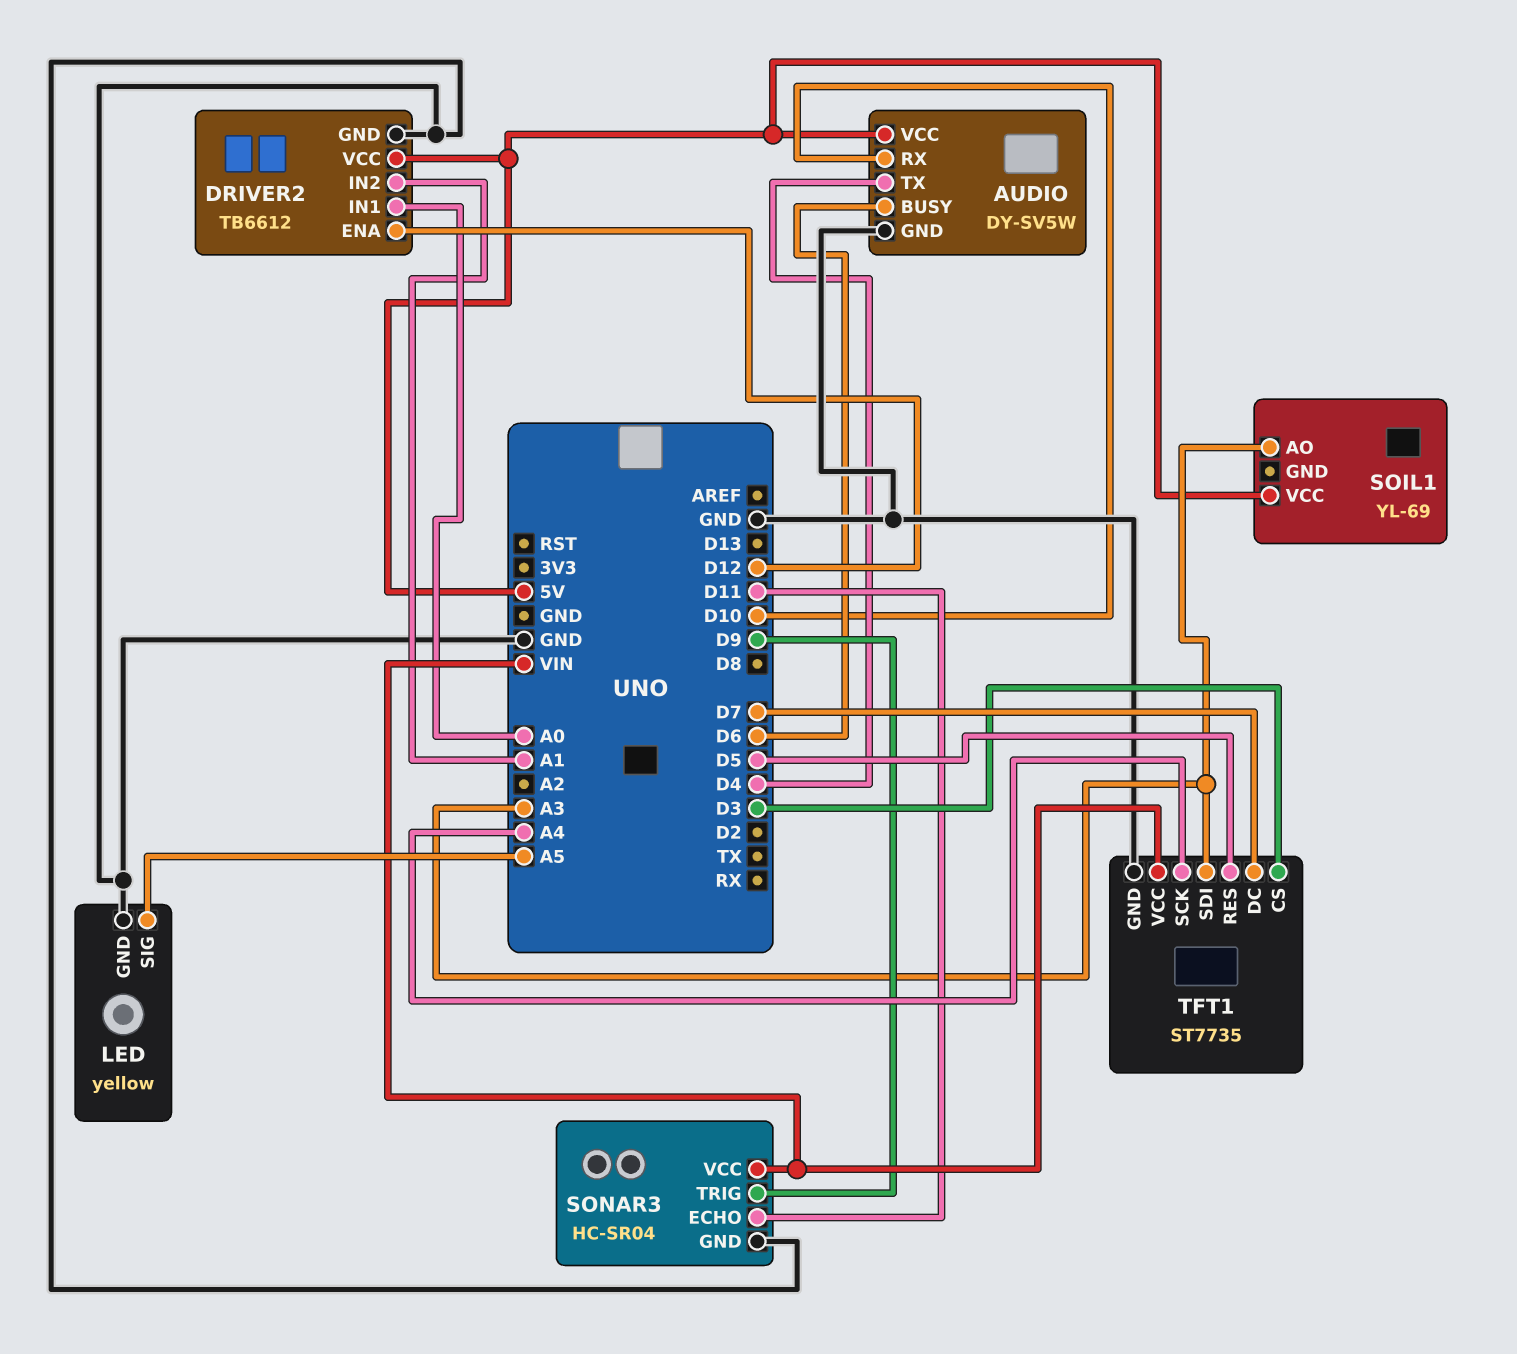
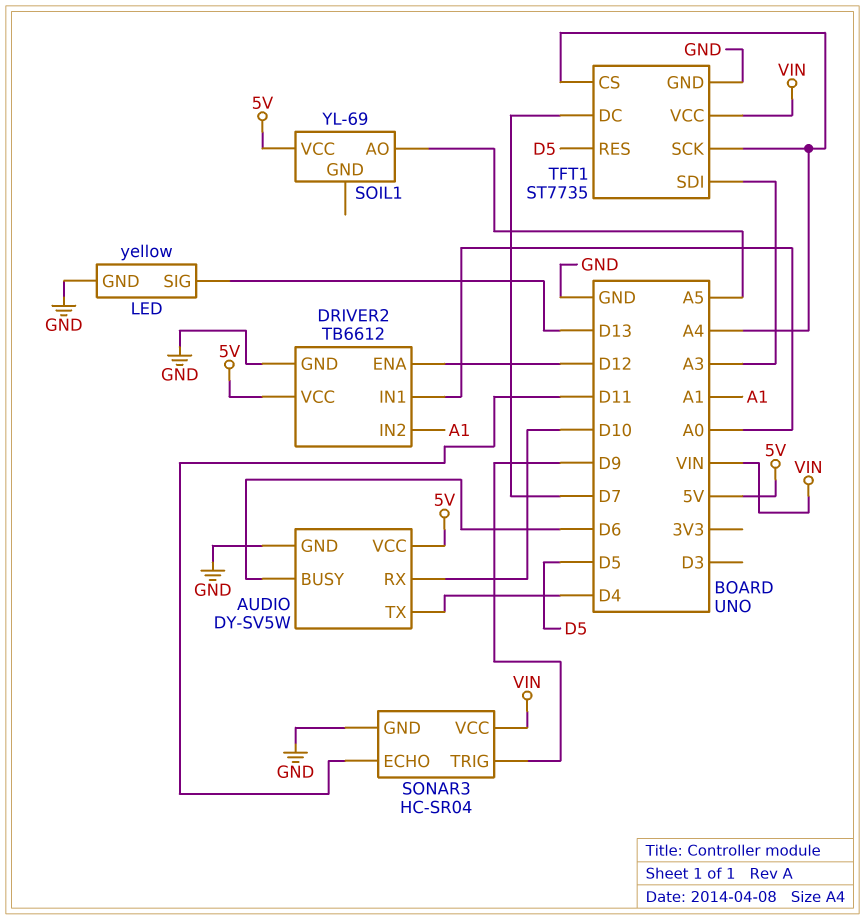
LED pin SIG: A5 -> D13
SOIL1 pin AO: A3 -> A5
TFT1 pin CS: D3 -> A4

